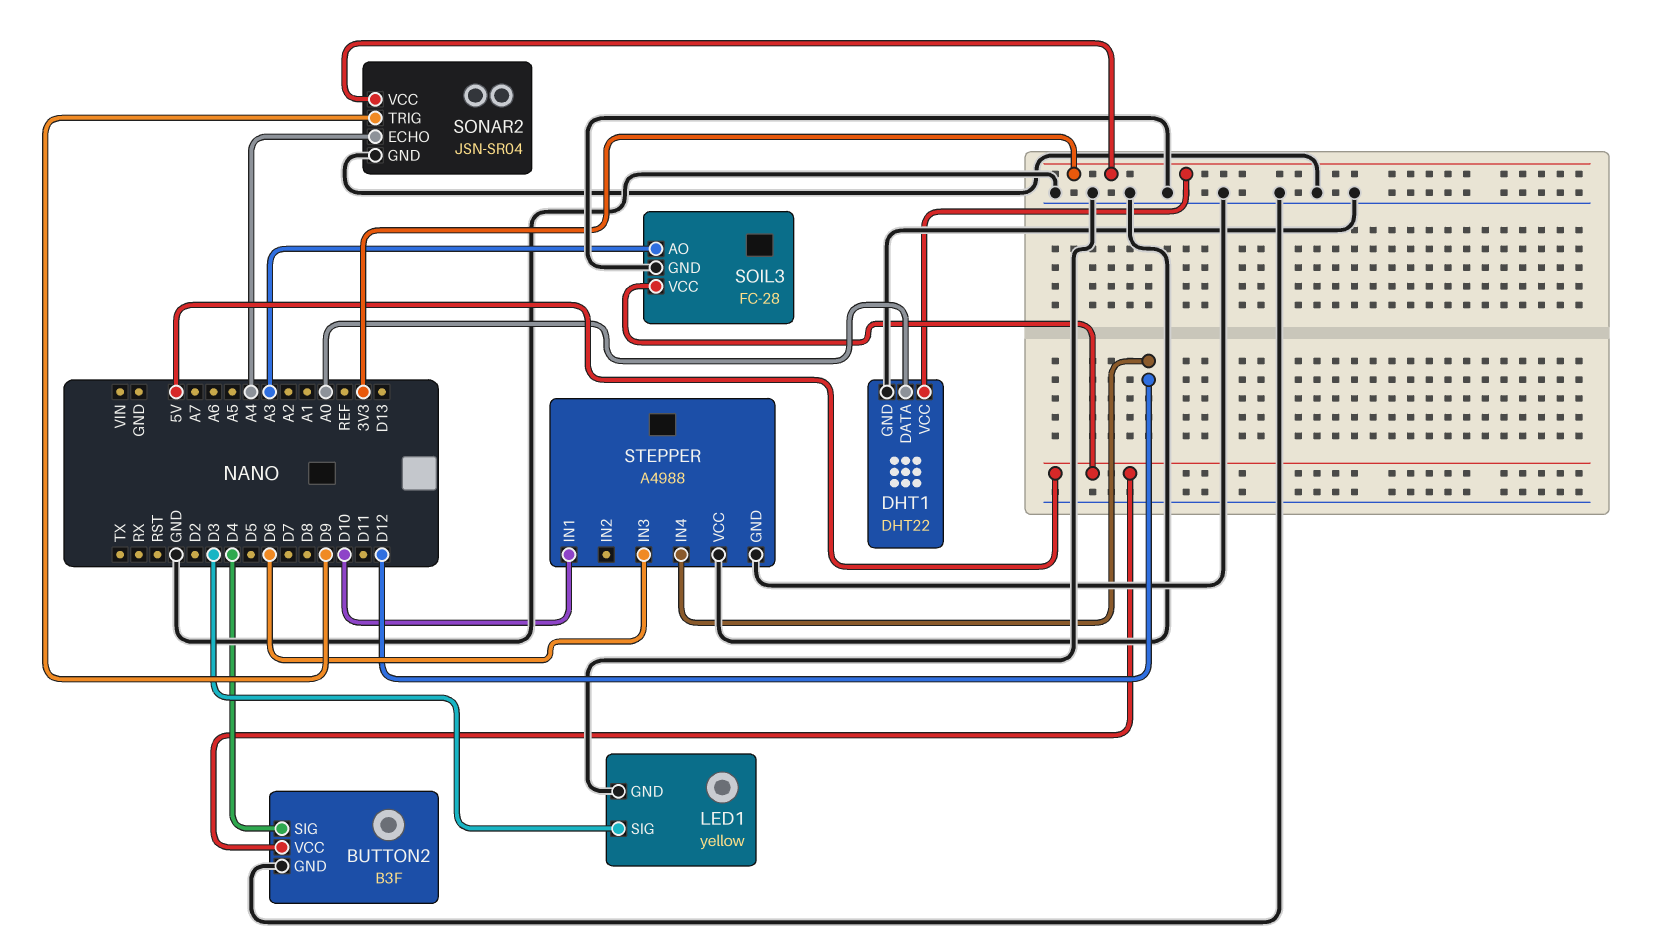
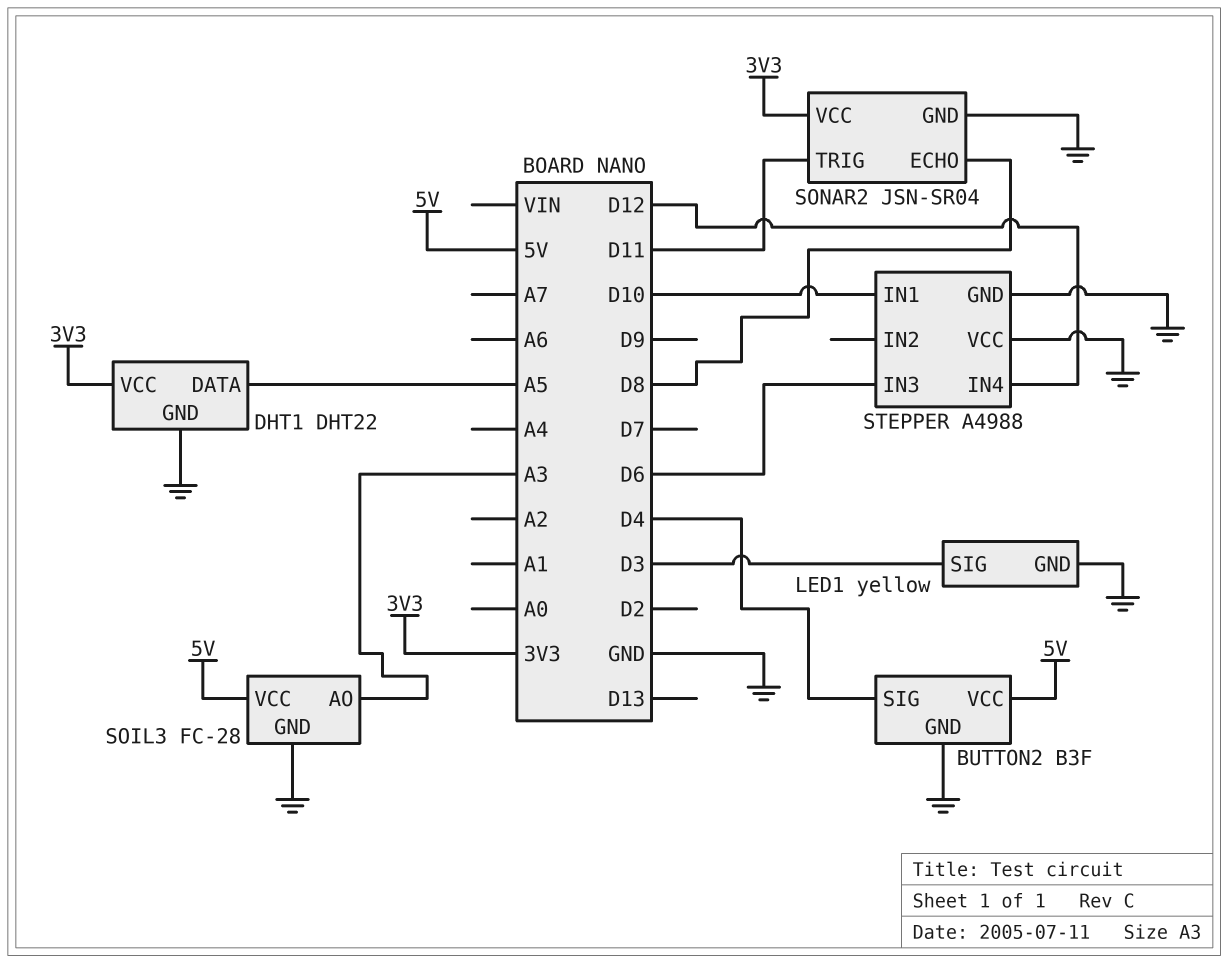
DHT1 pin DATA: A0 -> A5
SONAR2 pin ECHO: A4 -> D8
SONAR2 pin TRIG: D9 -> D11

